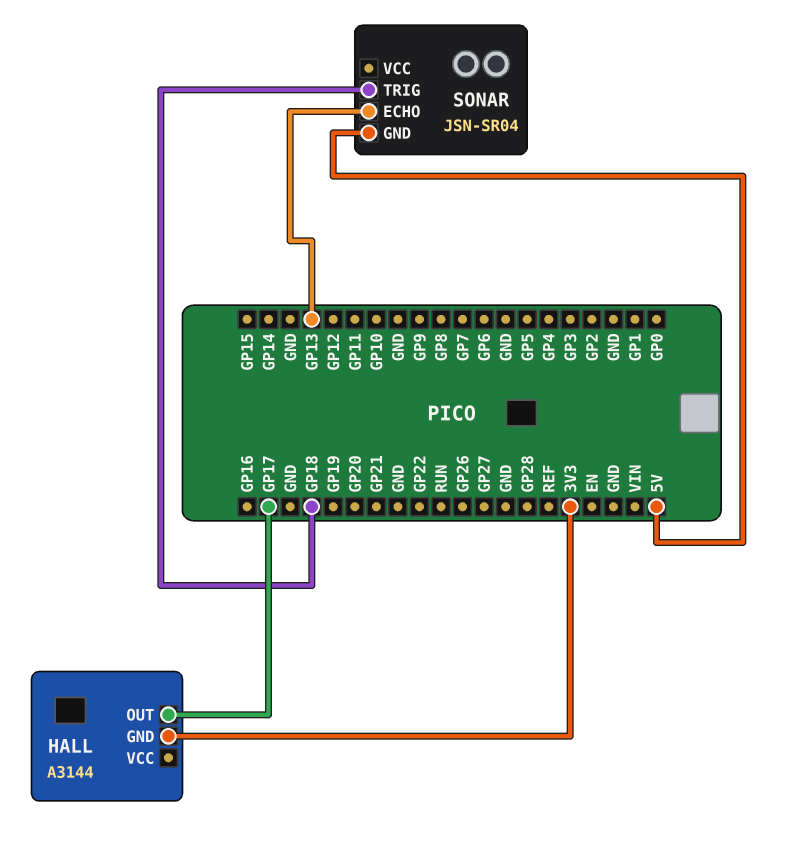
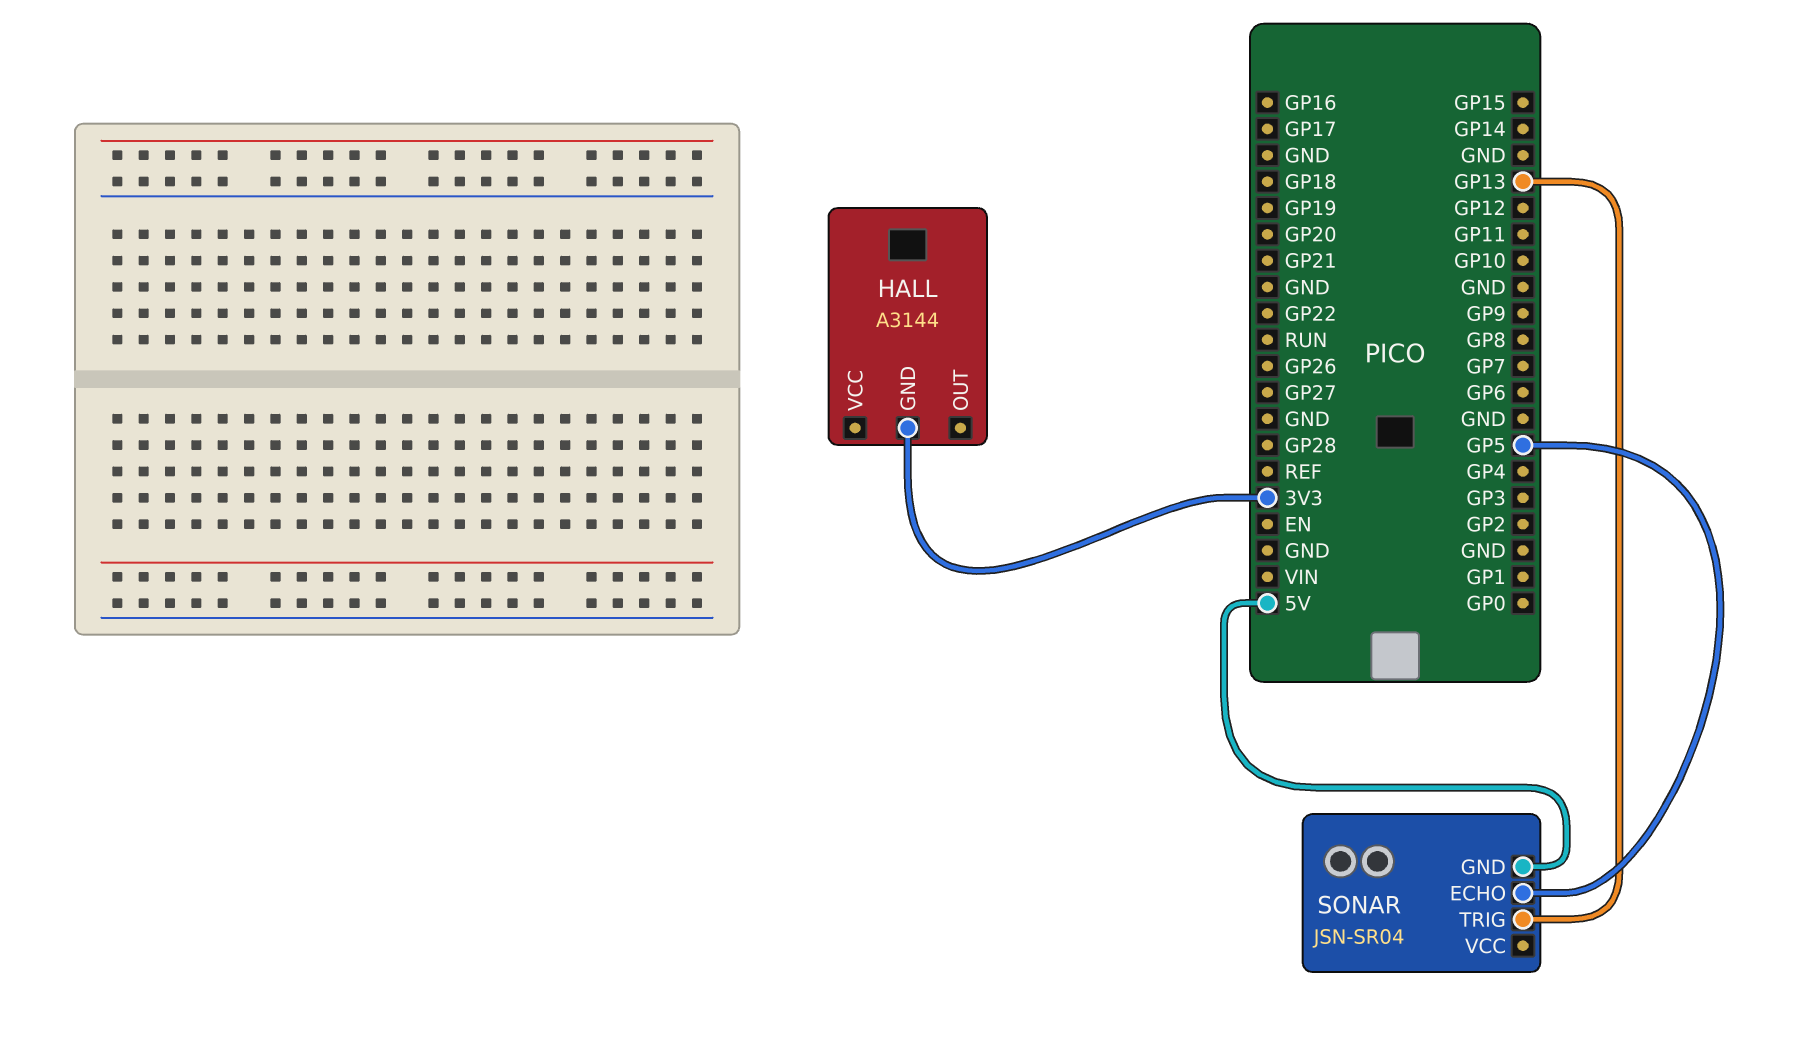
HALL pin OUT: GP17 -> none
SONAR pin ECHO: GP13 -> GP5
SONAR pin TRIG: GP18 -> GP13

